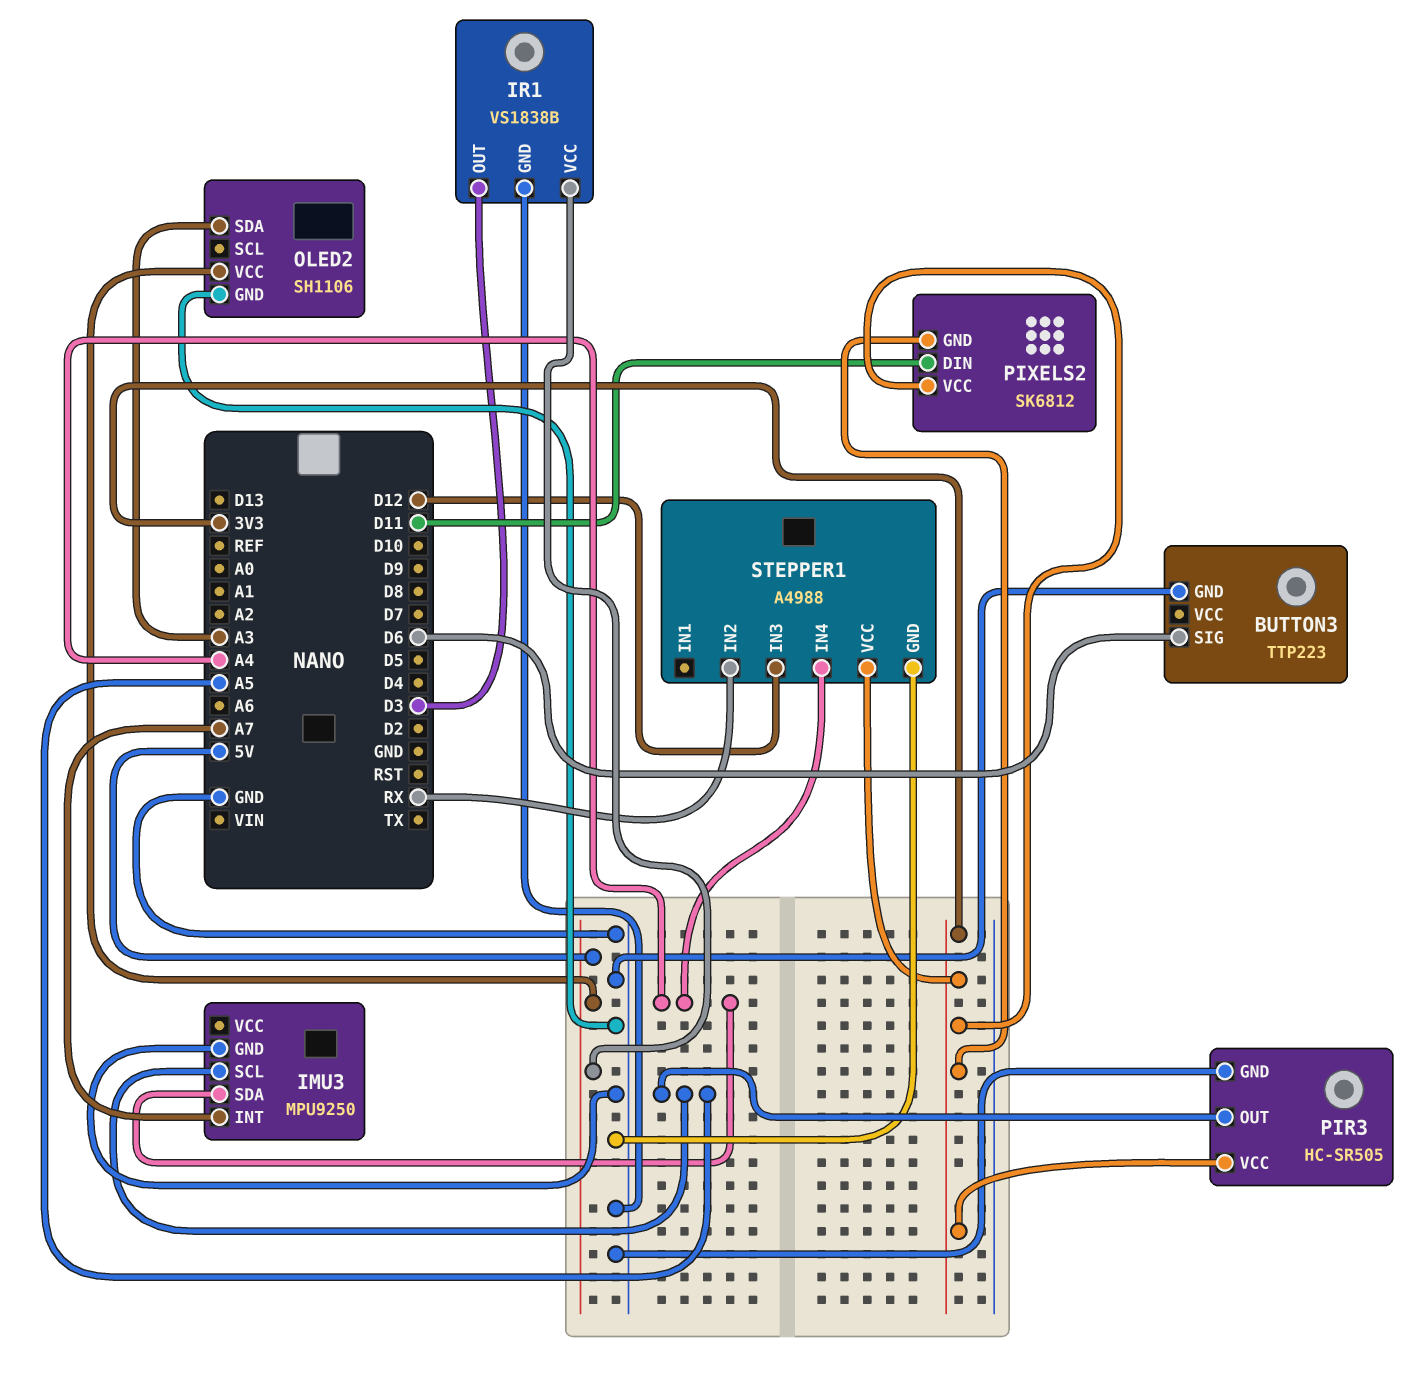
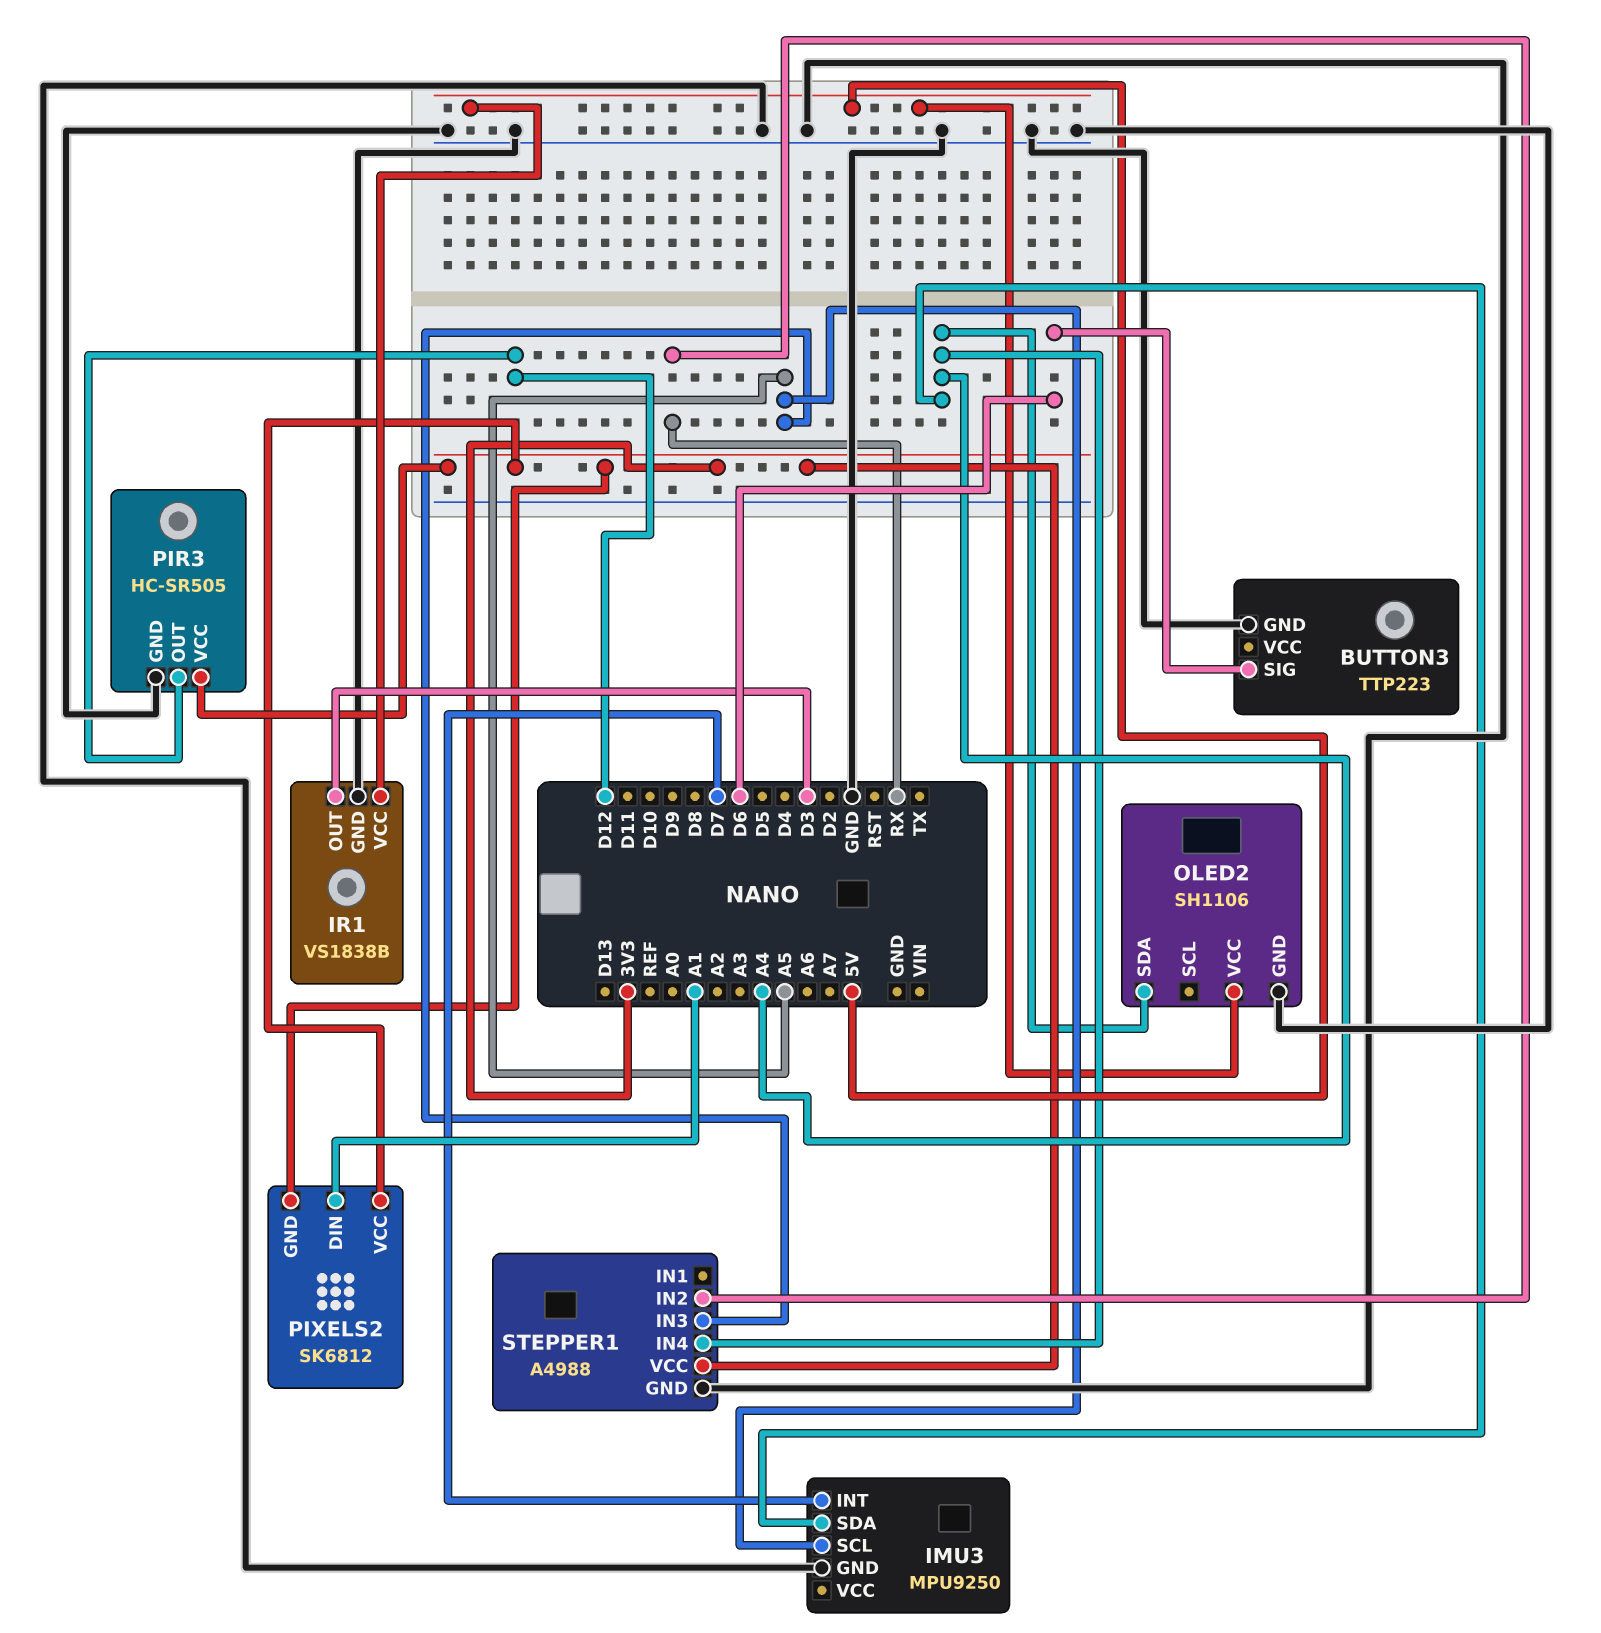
IMU3 pin INT: A7 -> D7
OLED2 pin SDA: A3 -> A4
PIR3 pin OUT: A5 -> D12
PIXELS2 pin DIN: D11 -> A1
STEPPER1 pin IN3: D12 -> A5

